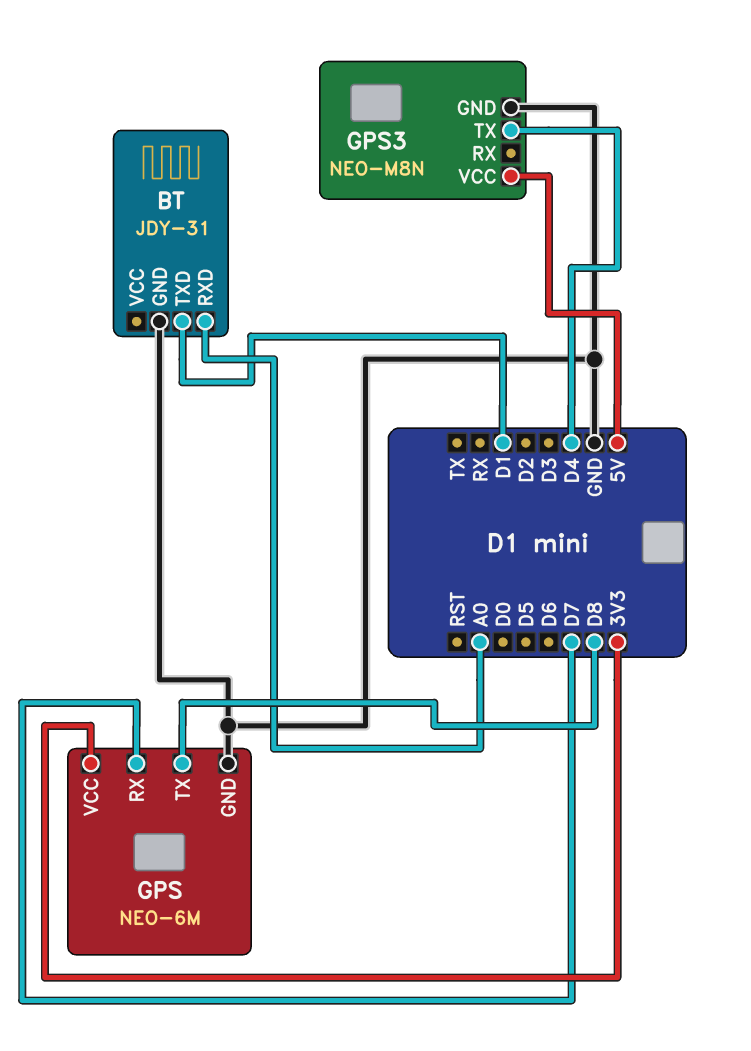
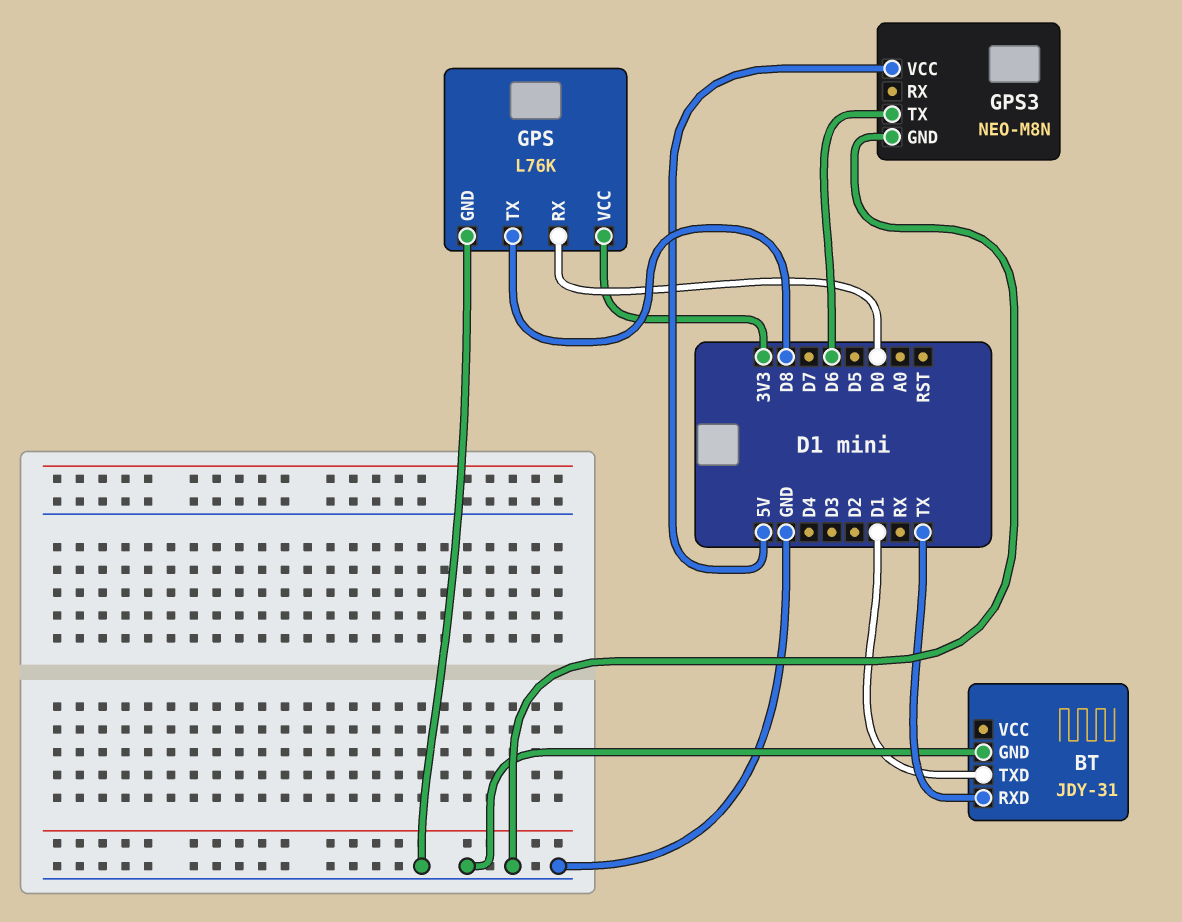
BT pin RXD: A0 -> TX
GPS: NEO-6M -> L76K
GPS pin RX: D7 -> D0
GPS3 pin TX: D4 -> D6

